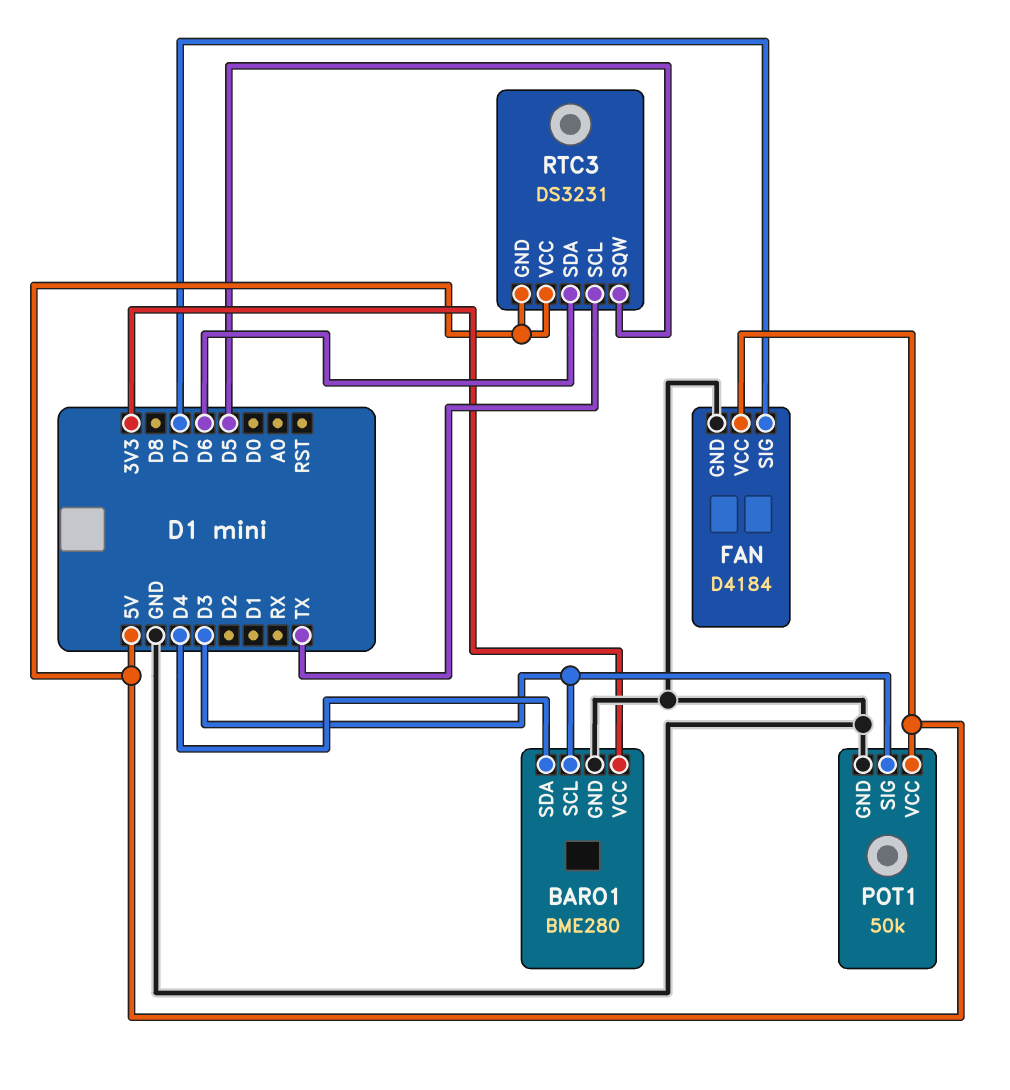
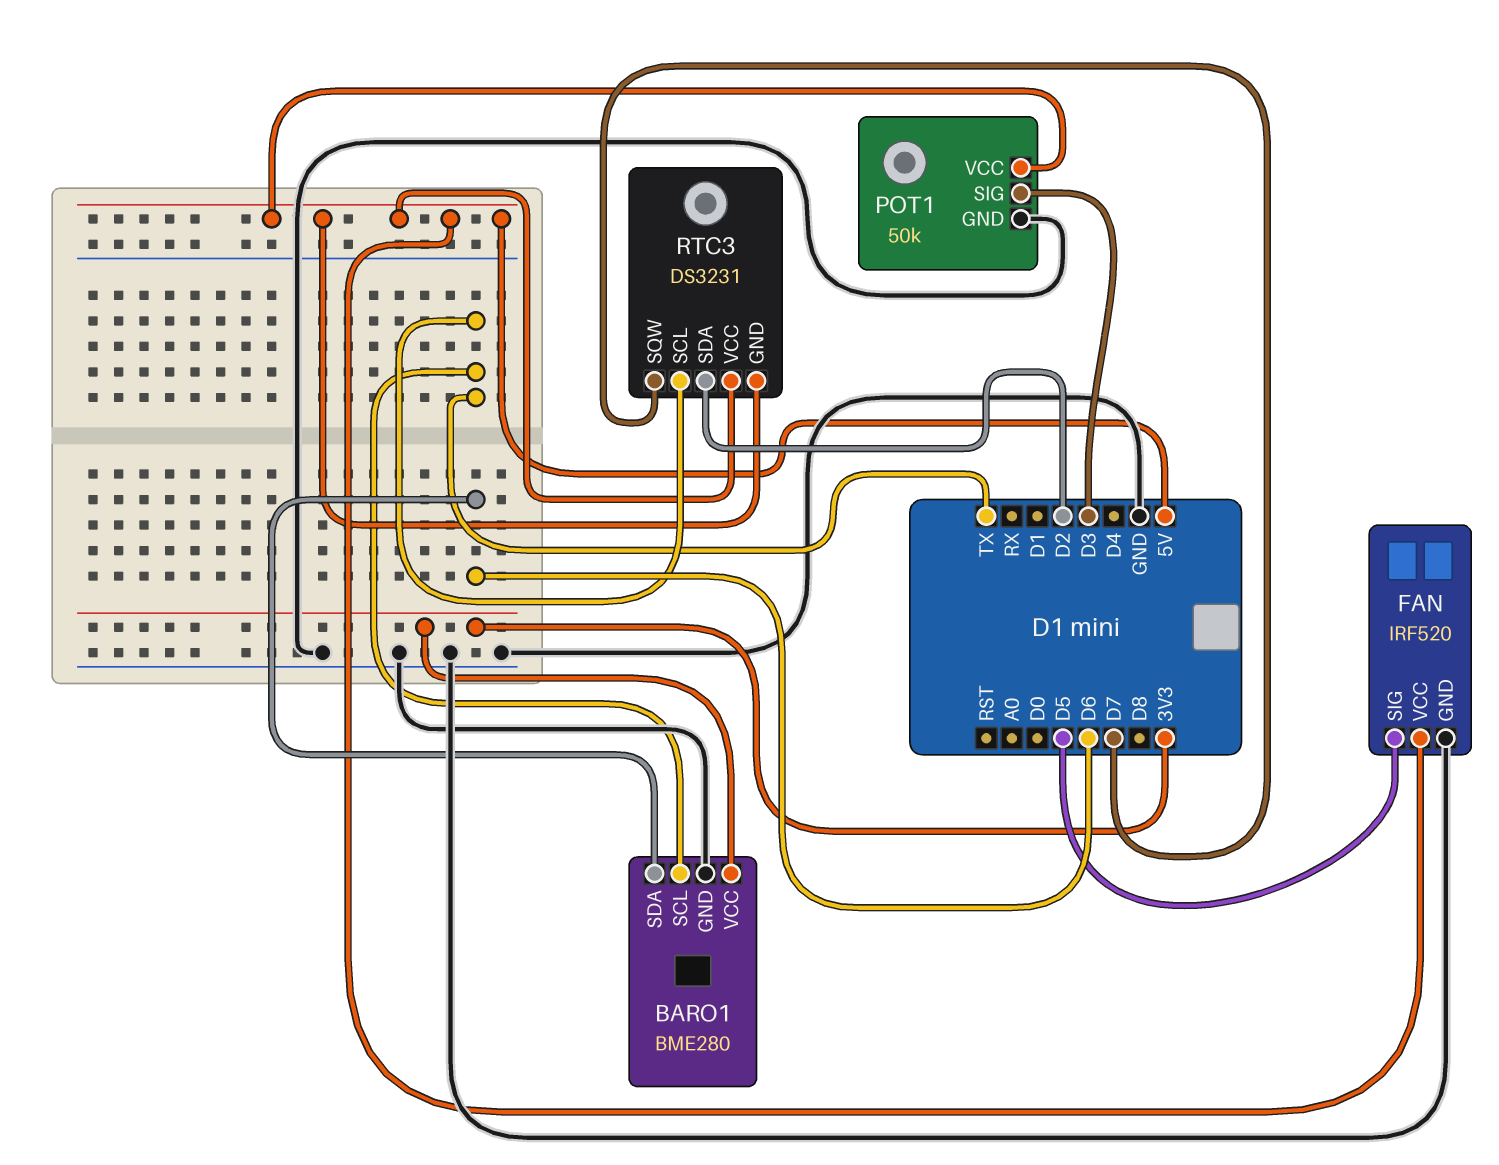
BARO1 pin SCL: D3 -> TX
BARO1 pin SDA: D4 -> D6
FAN: D4184 -> IRF520
FAN pin SIG: D7 -> D5
RTC3 pin SDA: D6 -> D2
RTC3 pin SQW: D5 -> D7

